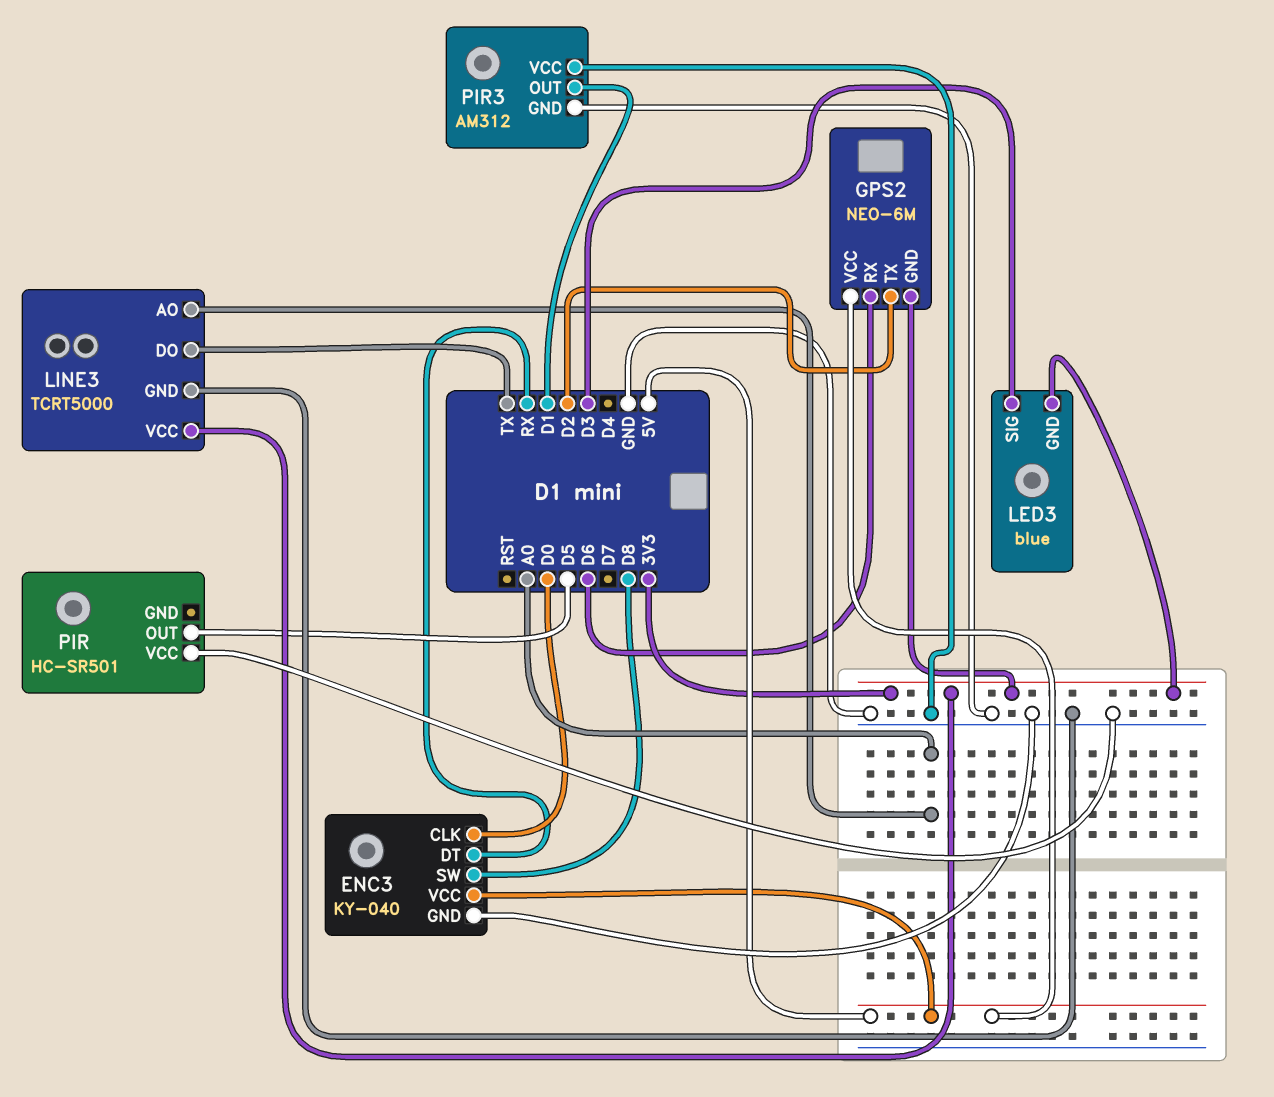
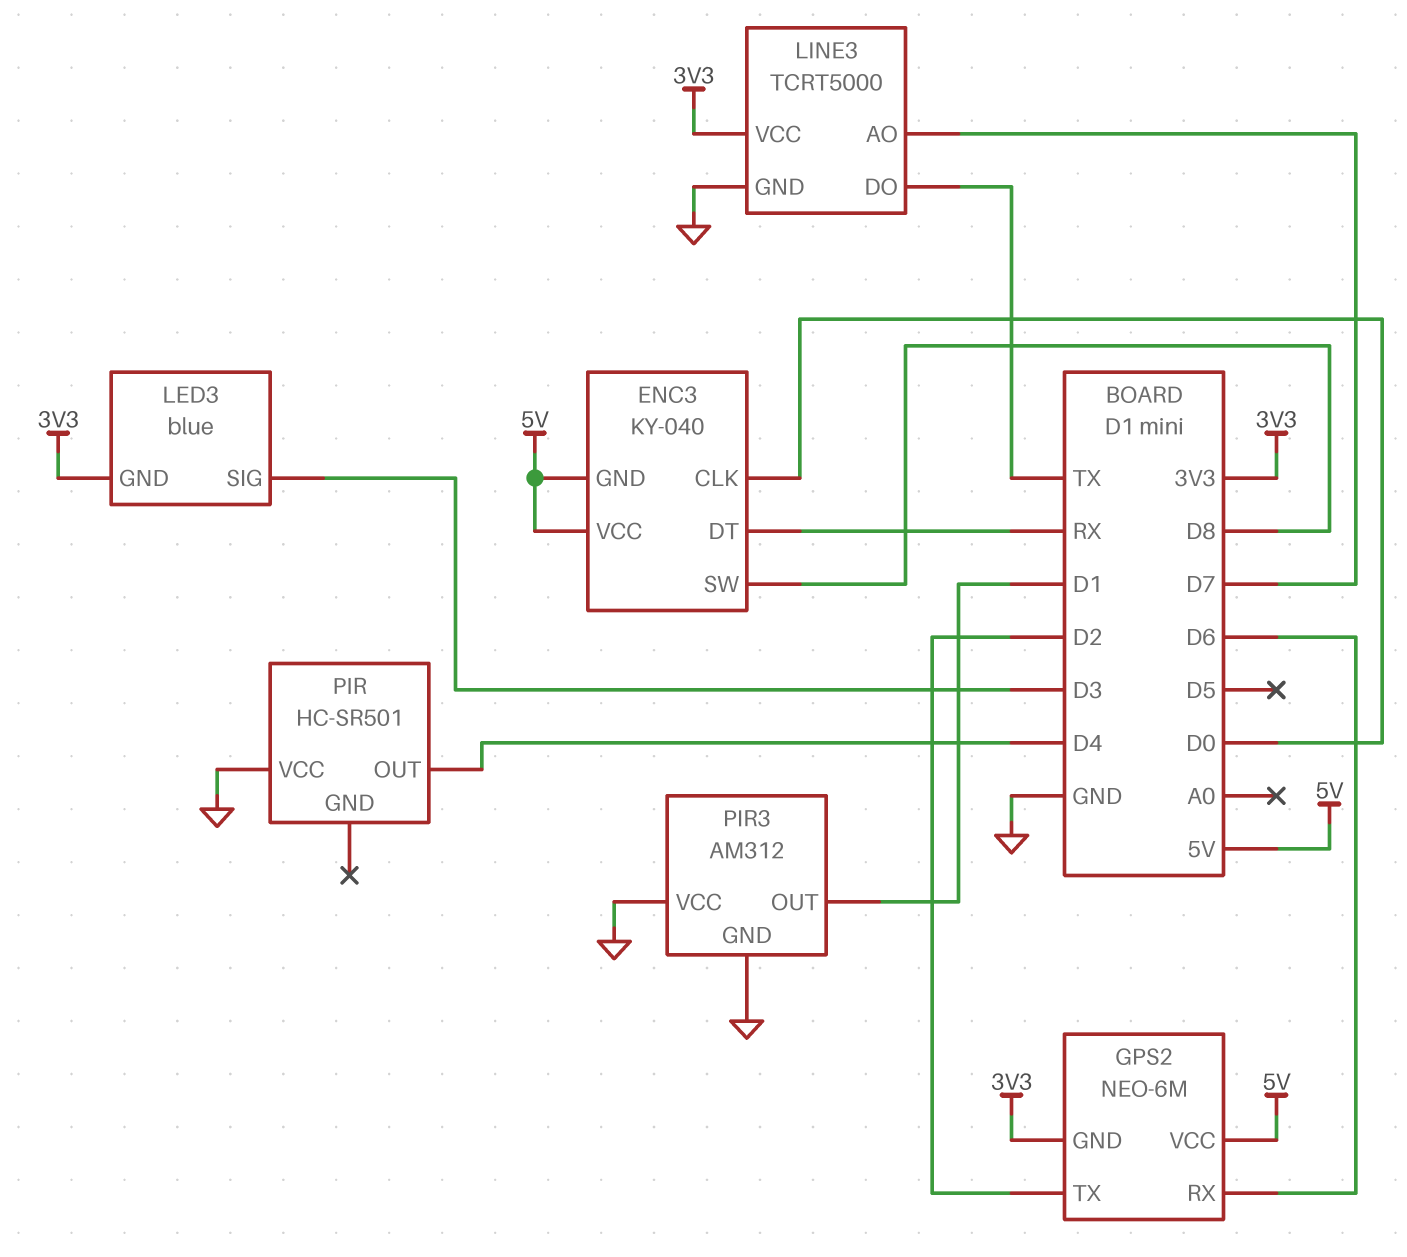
ENC3 pin GND: GND -> 5V
LINE3 pin AO: A0 -> D7
PIR pin OUT: D5 -> D4

